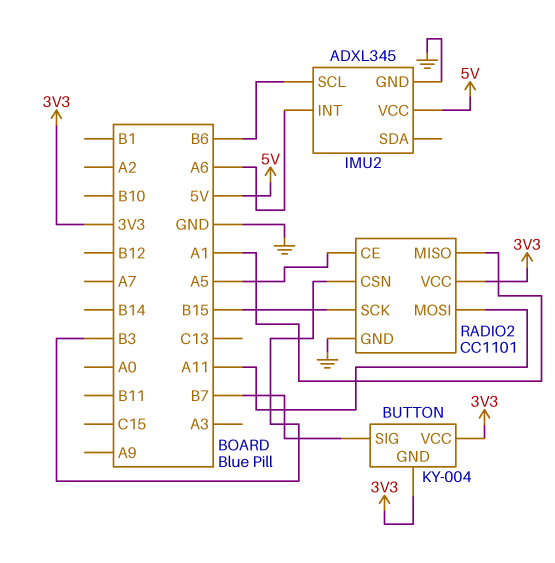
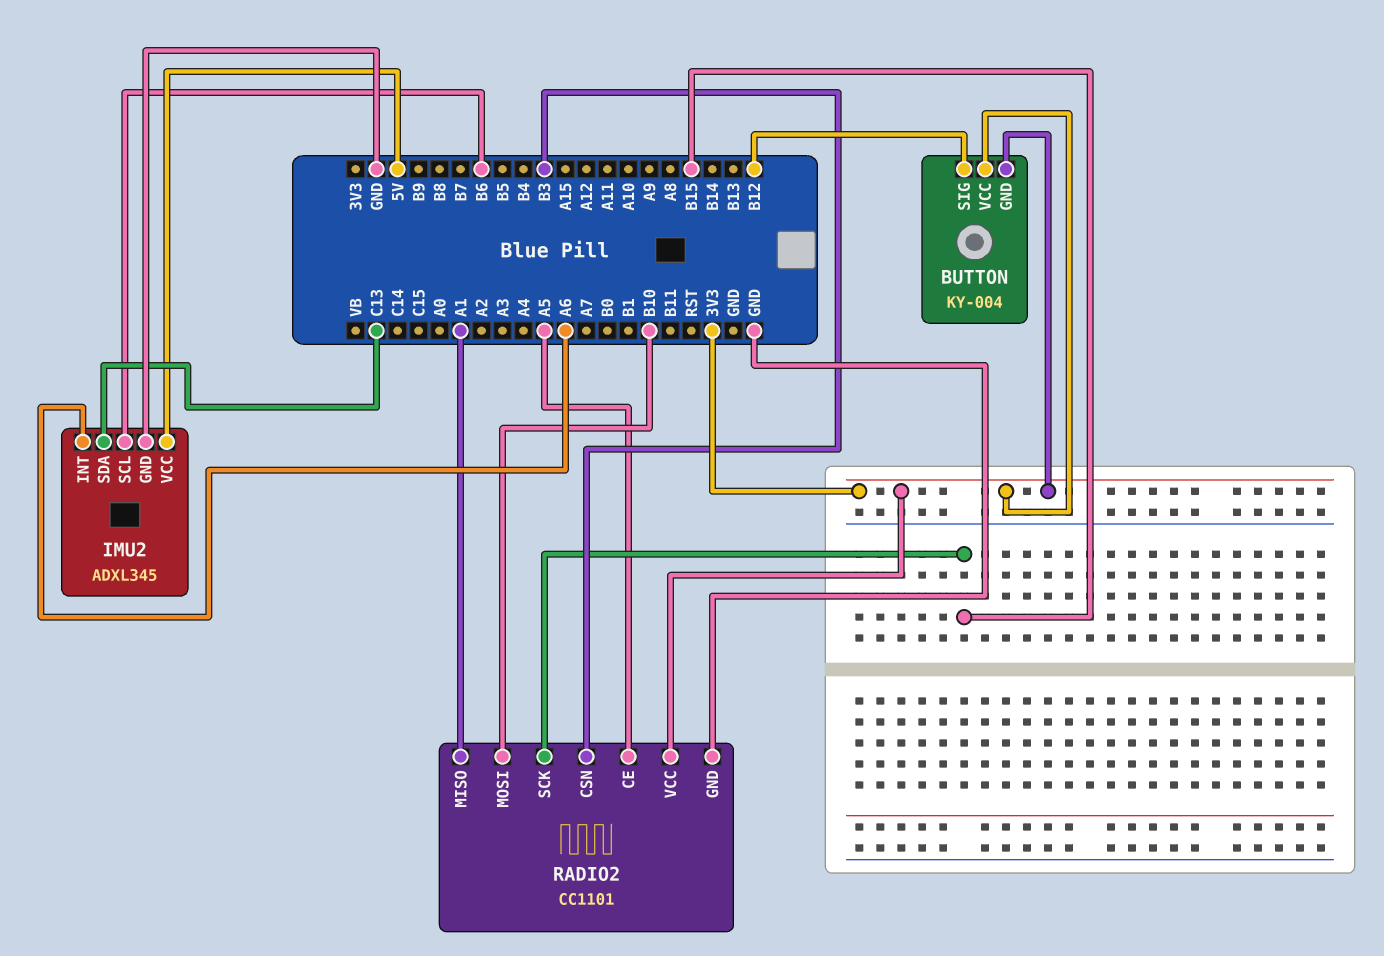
BUTTON pin SIG: B7 -> B12
IMU2 pin SDA: none -> C13
RADIO2 pin MOSI: A11 -> B10

